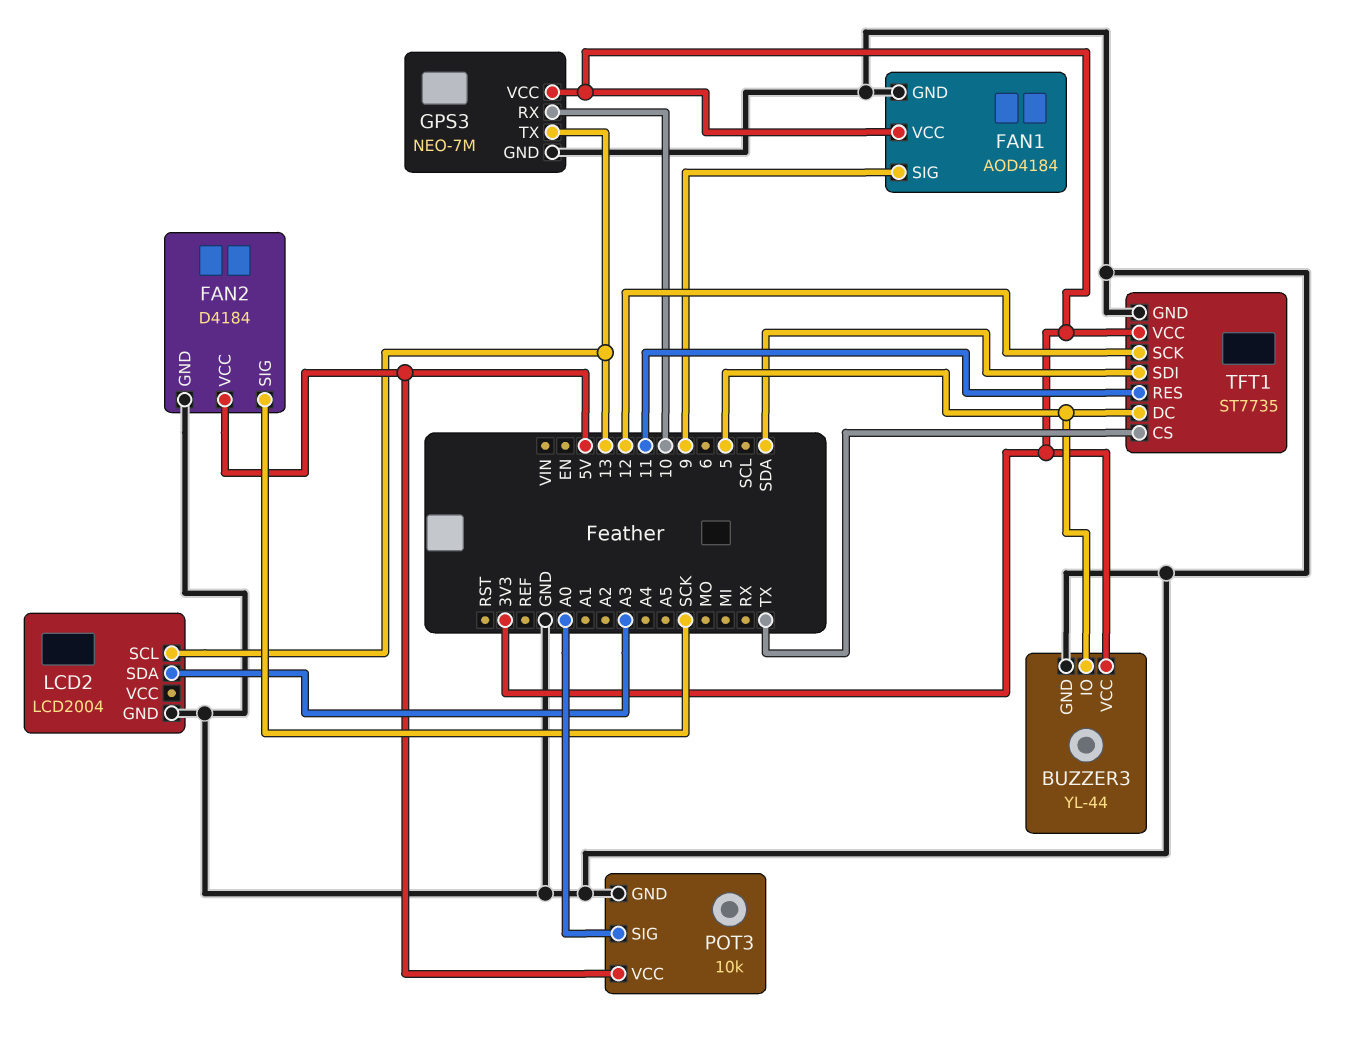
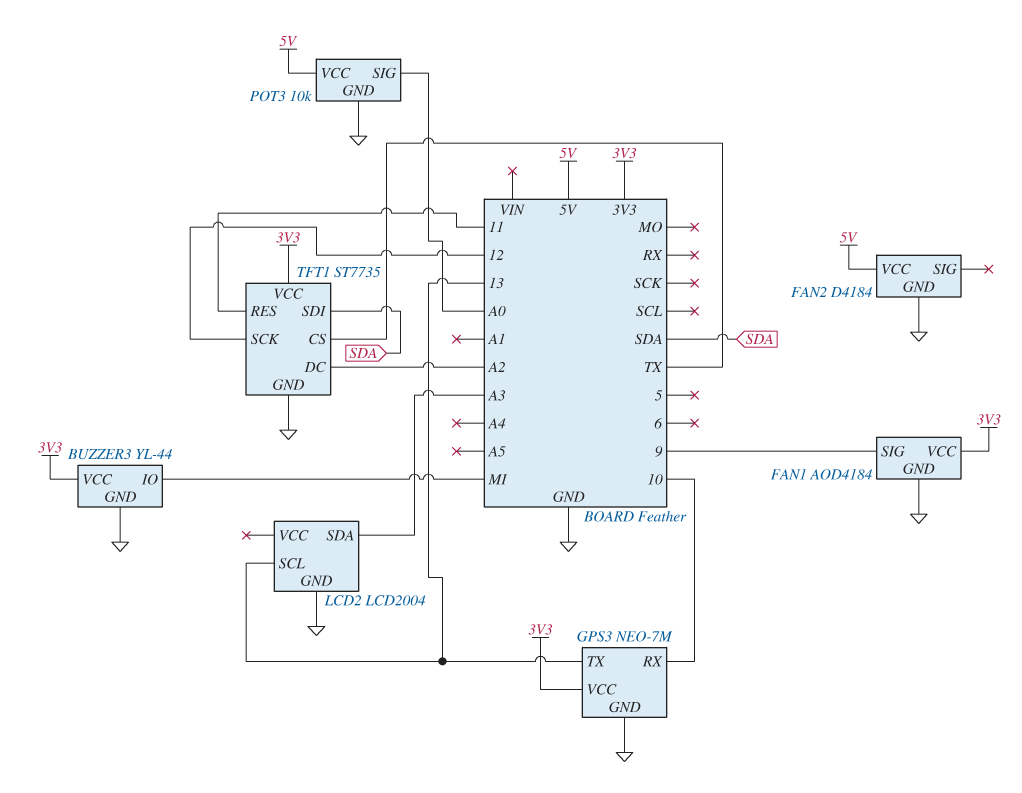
BUZZER3 pin IO: 5 -> MI
FAN2 pin SIG: SCK -> none
TFT1 pin DC: 5 -> A2

